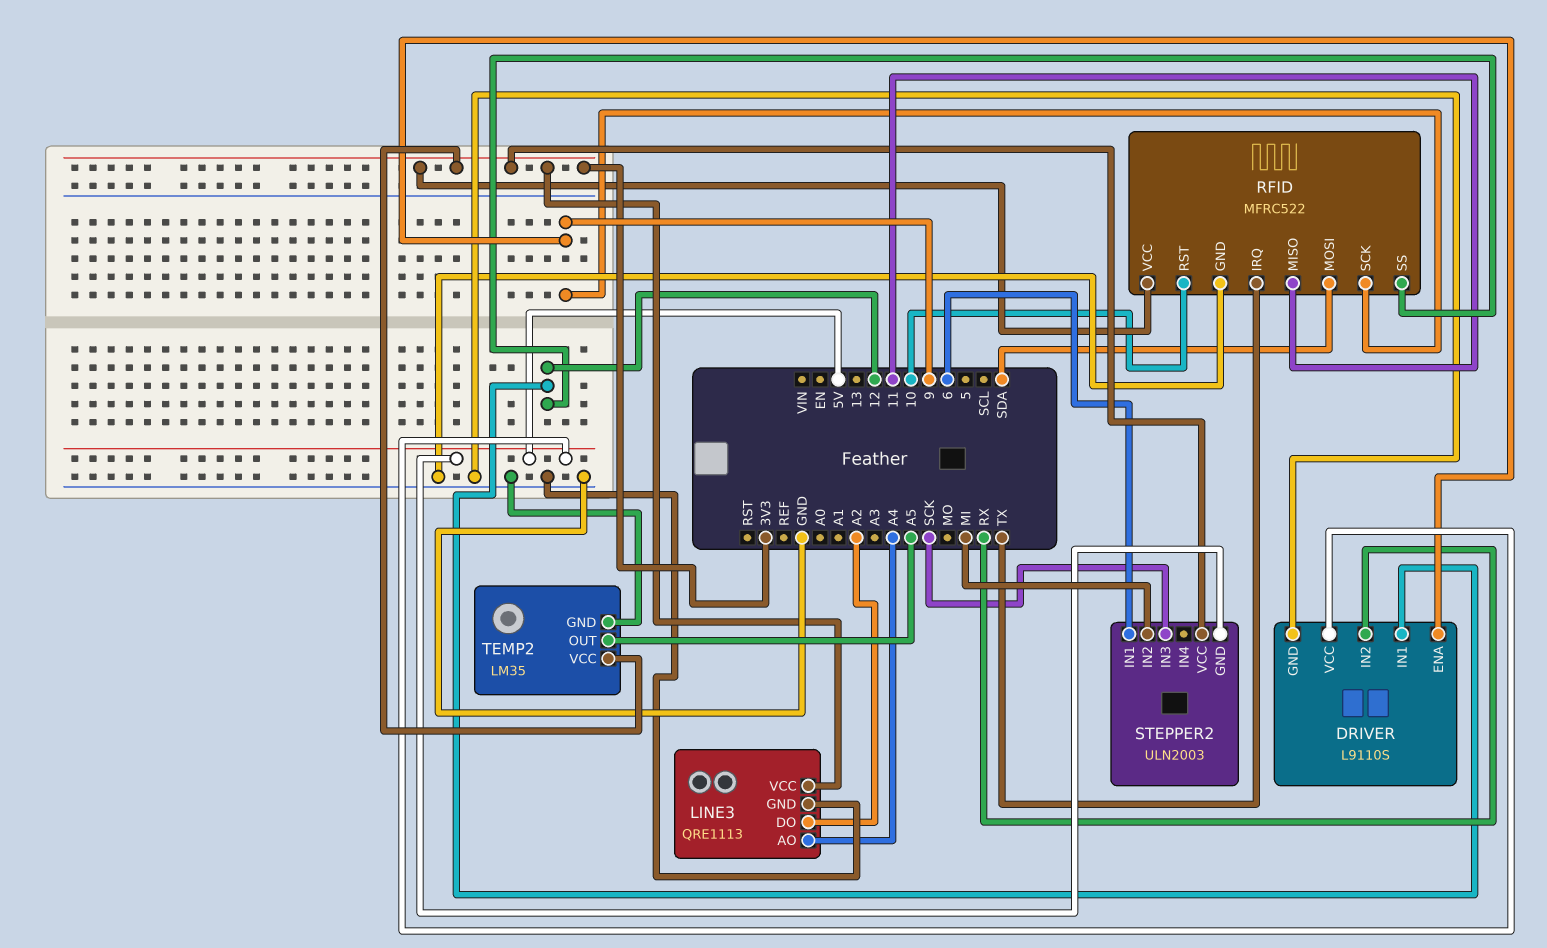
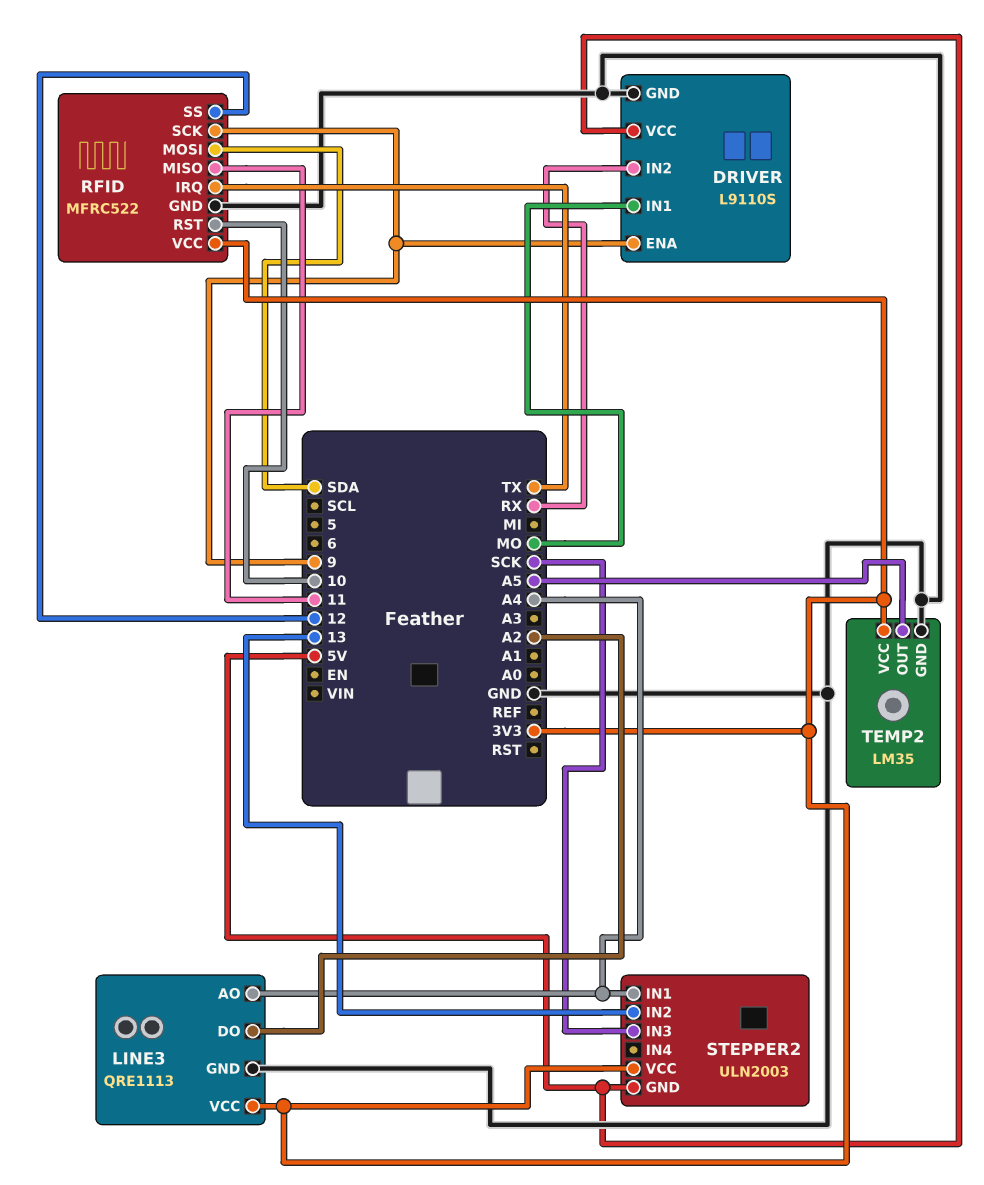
DRIVER pin IN1: 12 -> MO
STEPPER2 pin IN1: 6 -> A4
STEPPER2 pin IN2: MI -> 13

